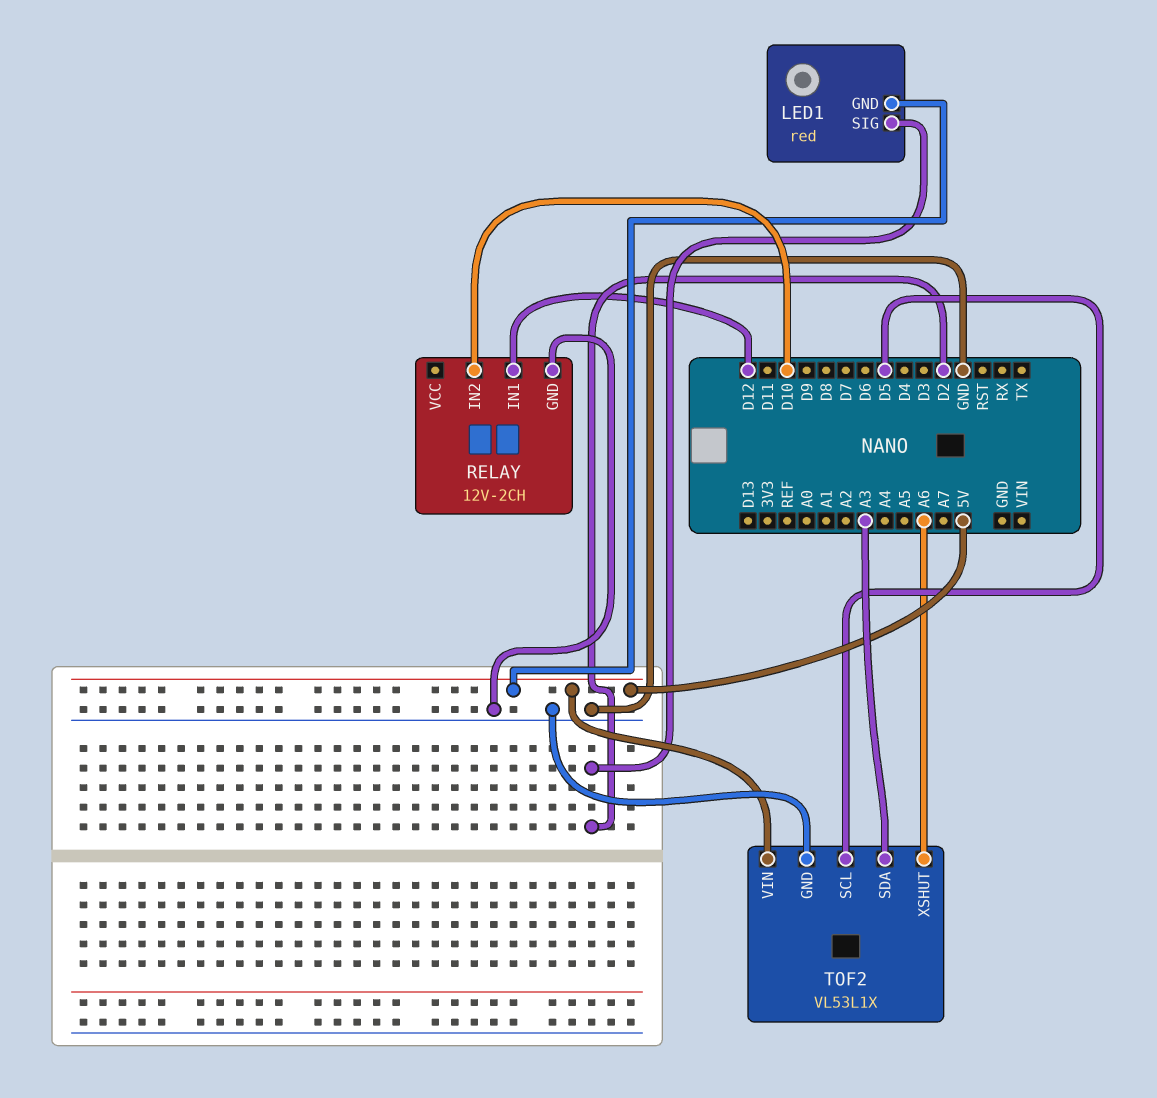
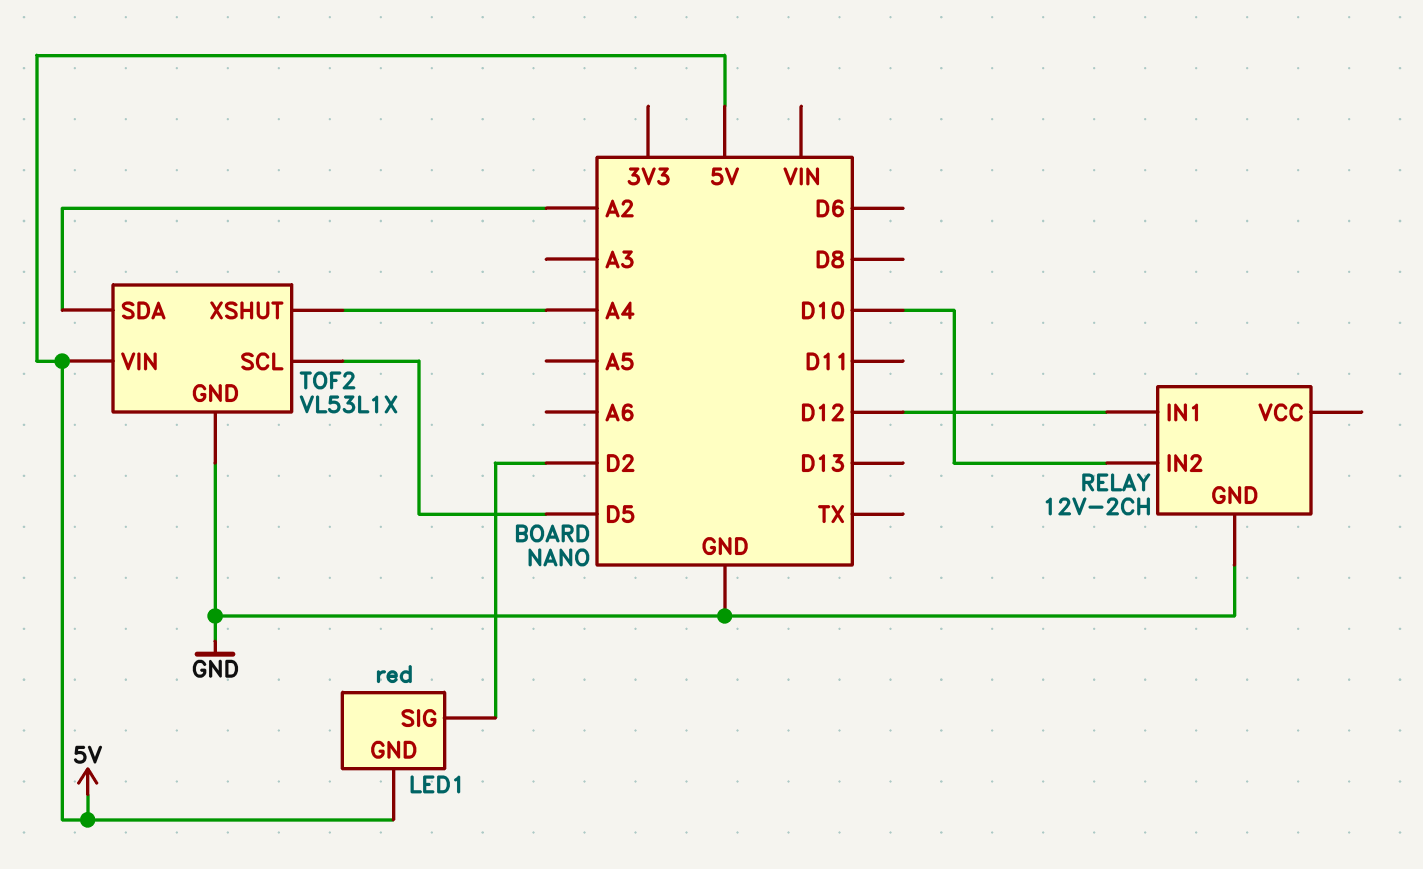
TOF2 pin SDA: A3 -> A2
TOF2 pin XSHUT: A6 -> A4

